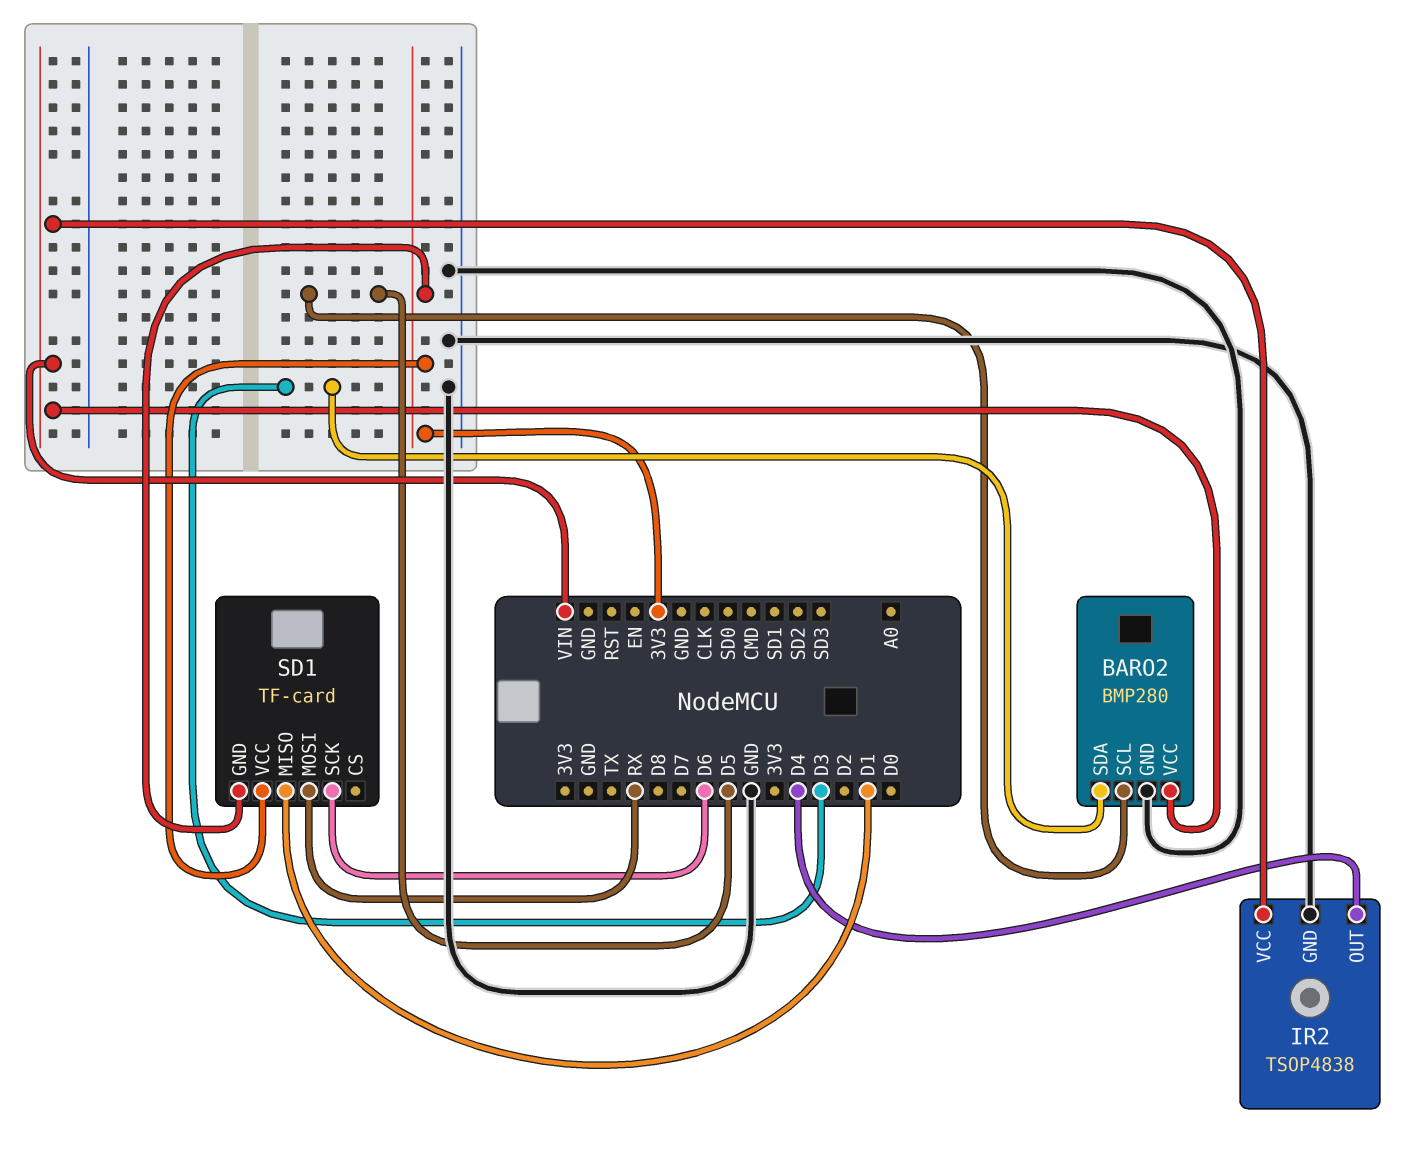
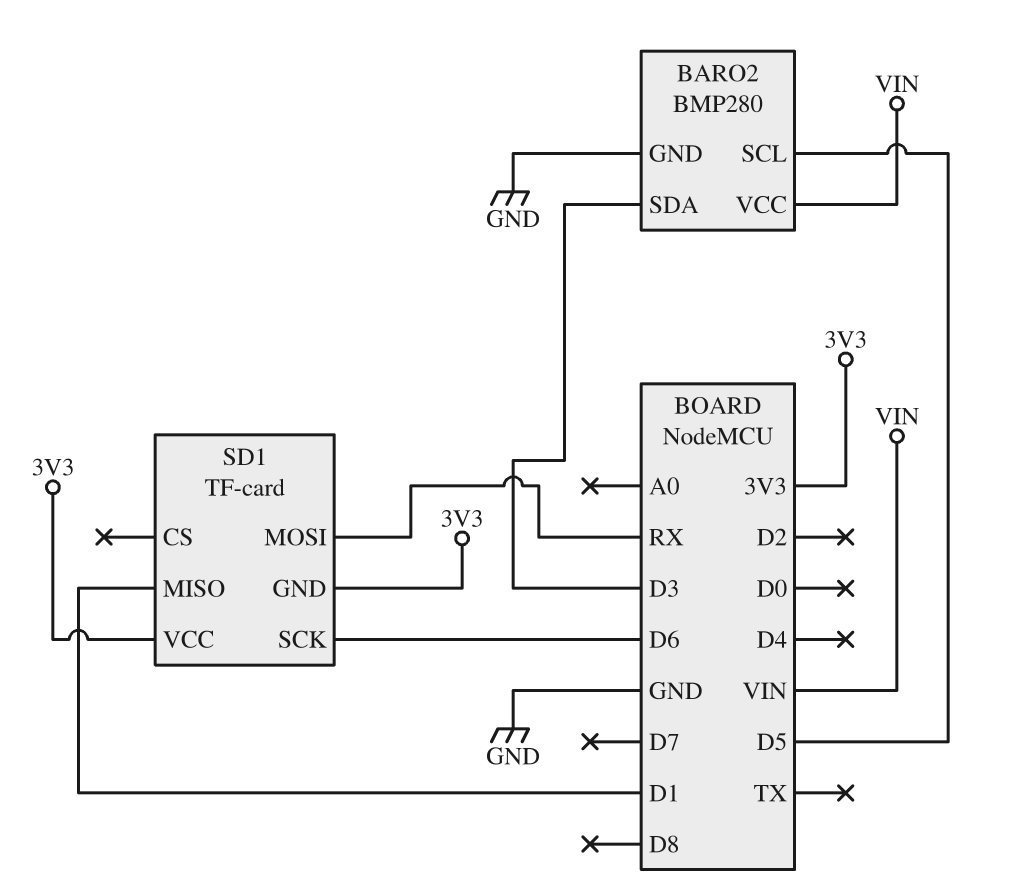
IR2: TSOP4838 -> none
IR2 pin GND: GND -> none
IR2 pin OUT: D4 -> none
IR2 pin VCC: VIN -> none

